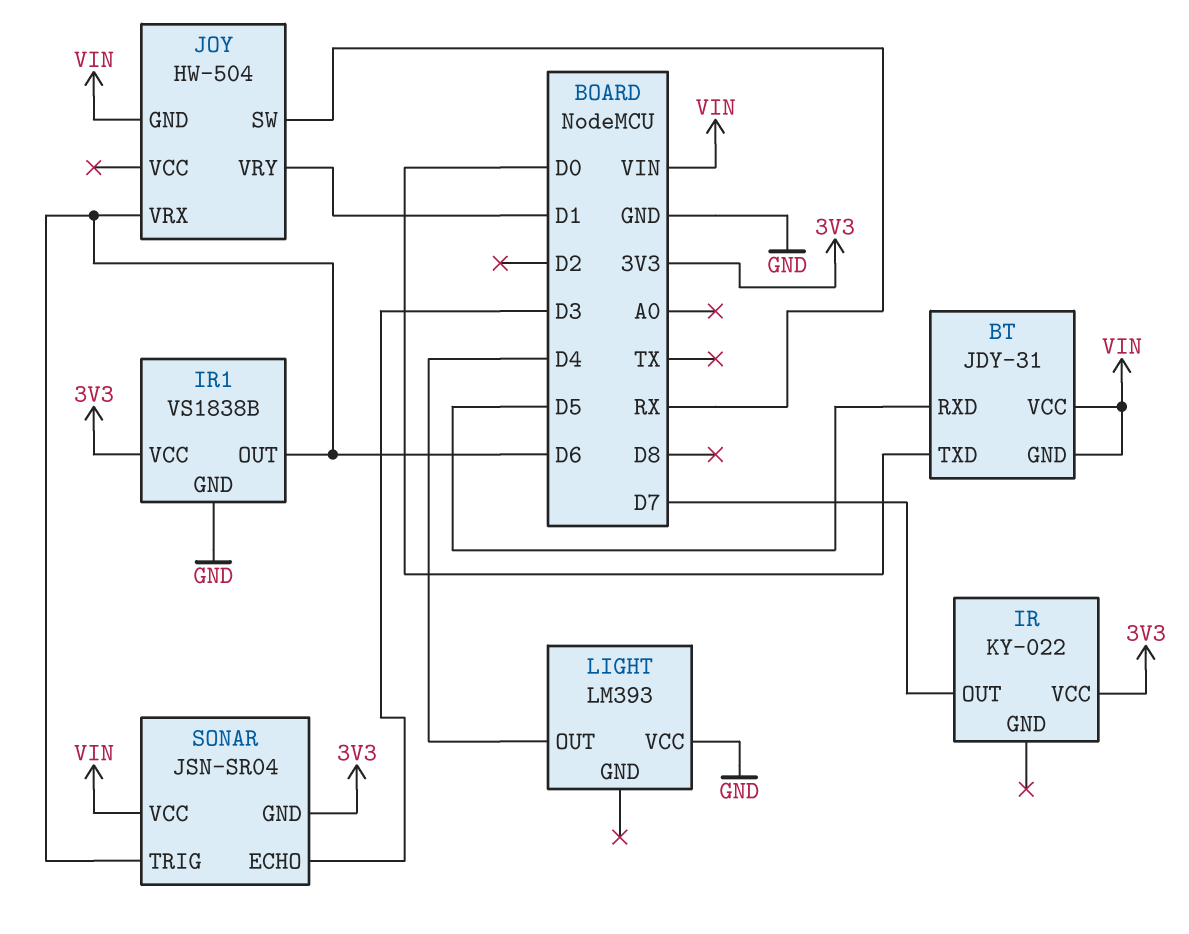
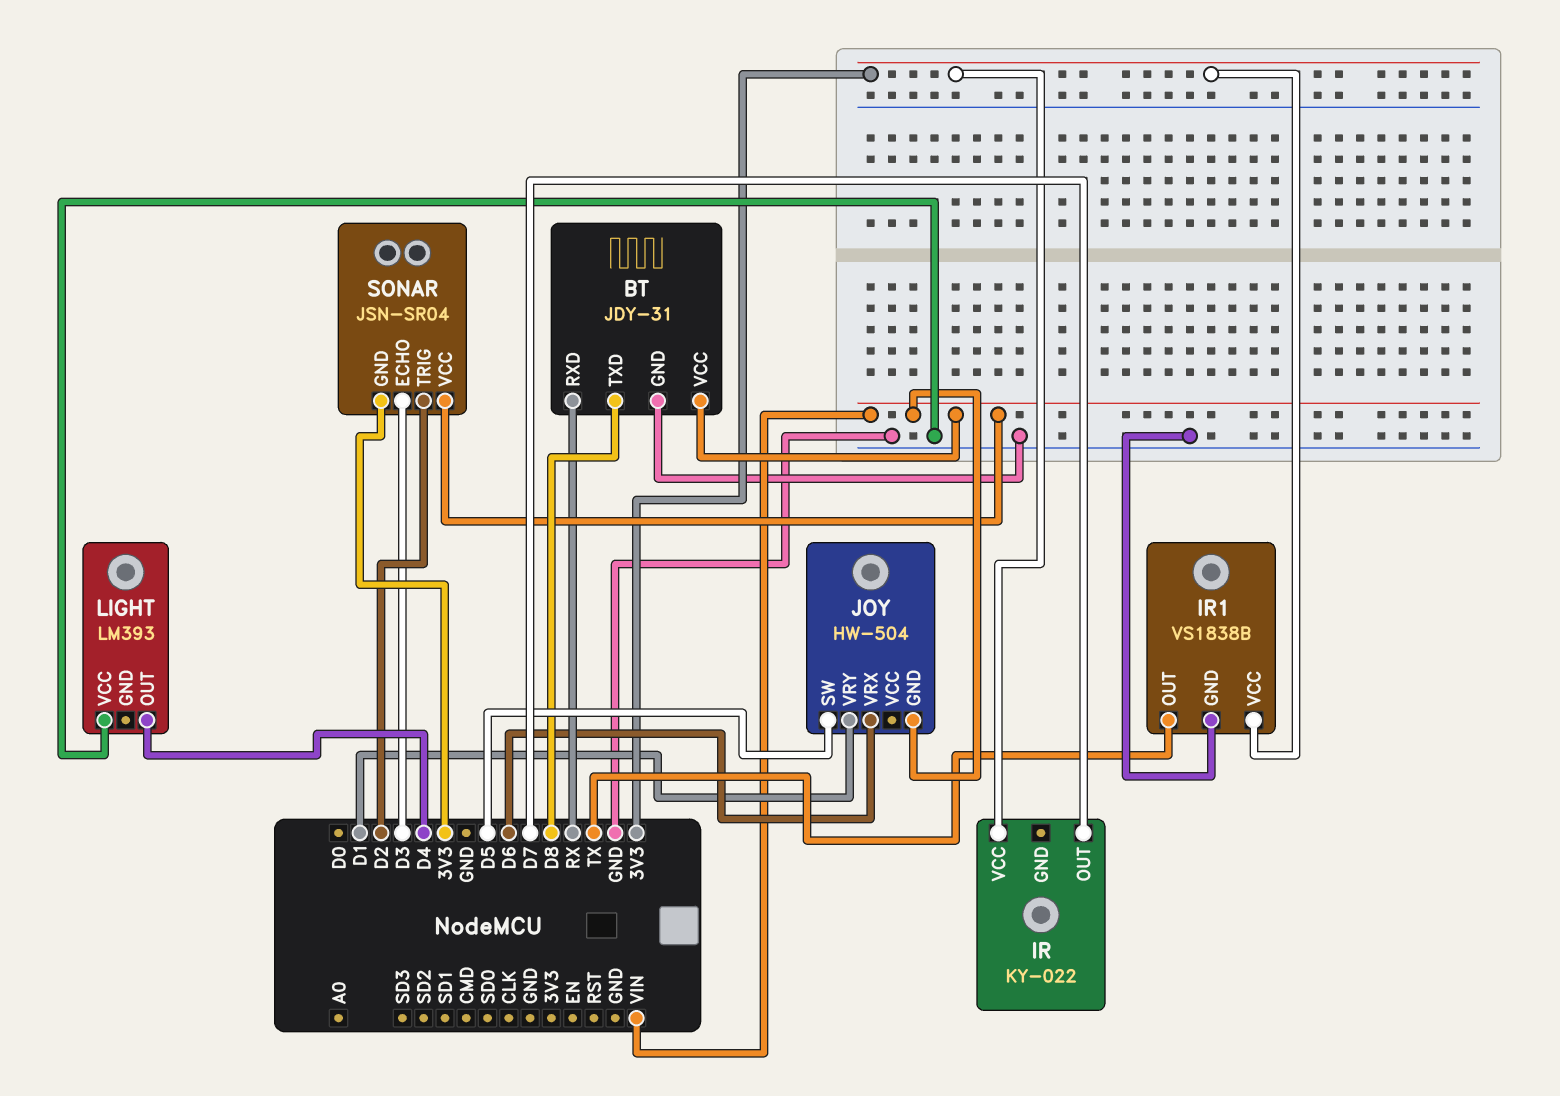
BT pin GND: VIN -> GND
BT pin RXD: D5 -> RX
BT pin TXD: D0 -> D8
IR1 pin OUT: D6 -> TX
JOY pin SW: RX -> D5
SONAR pin TRIG: D6 -> D2

